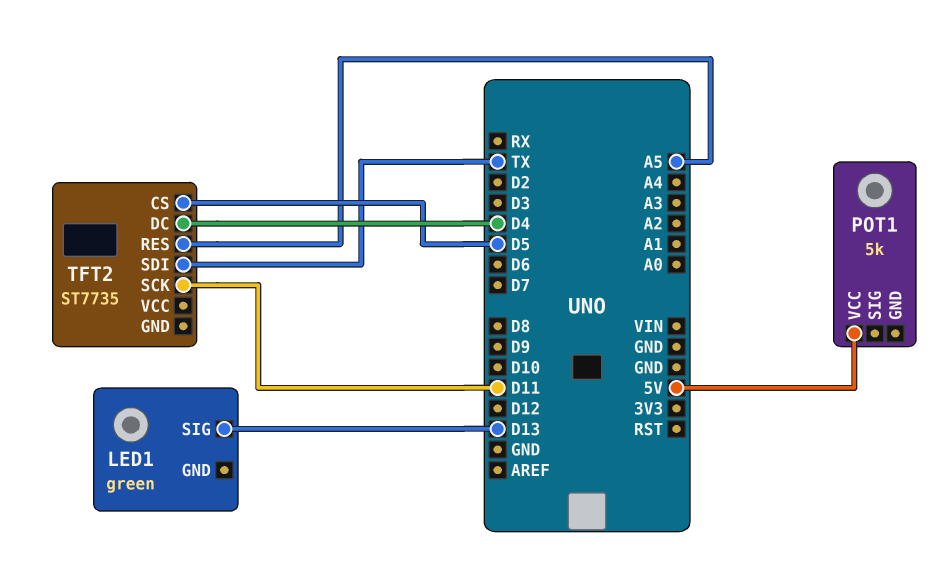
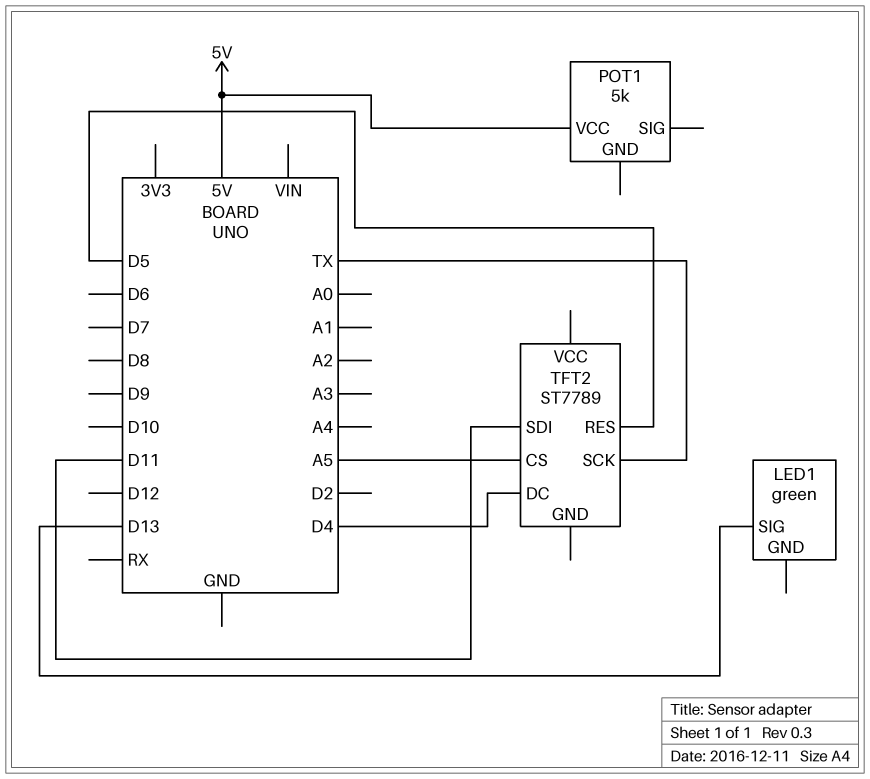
TFT2: ST7735 -> ST7789
TFT2 pin CS: D5 -> A5
TFT2 pin RES: A5 -> D5
TFT2 pin SCK: D11 -> TX
TFT2 pin SDI: TX -> D11

